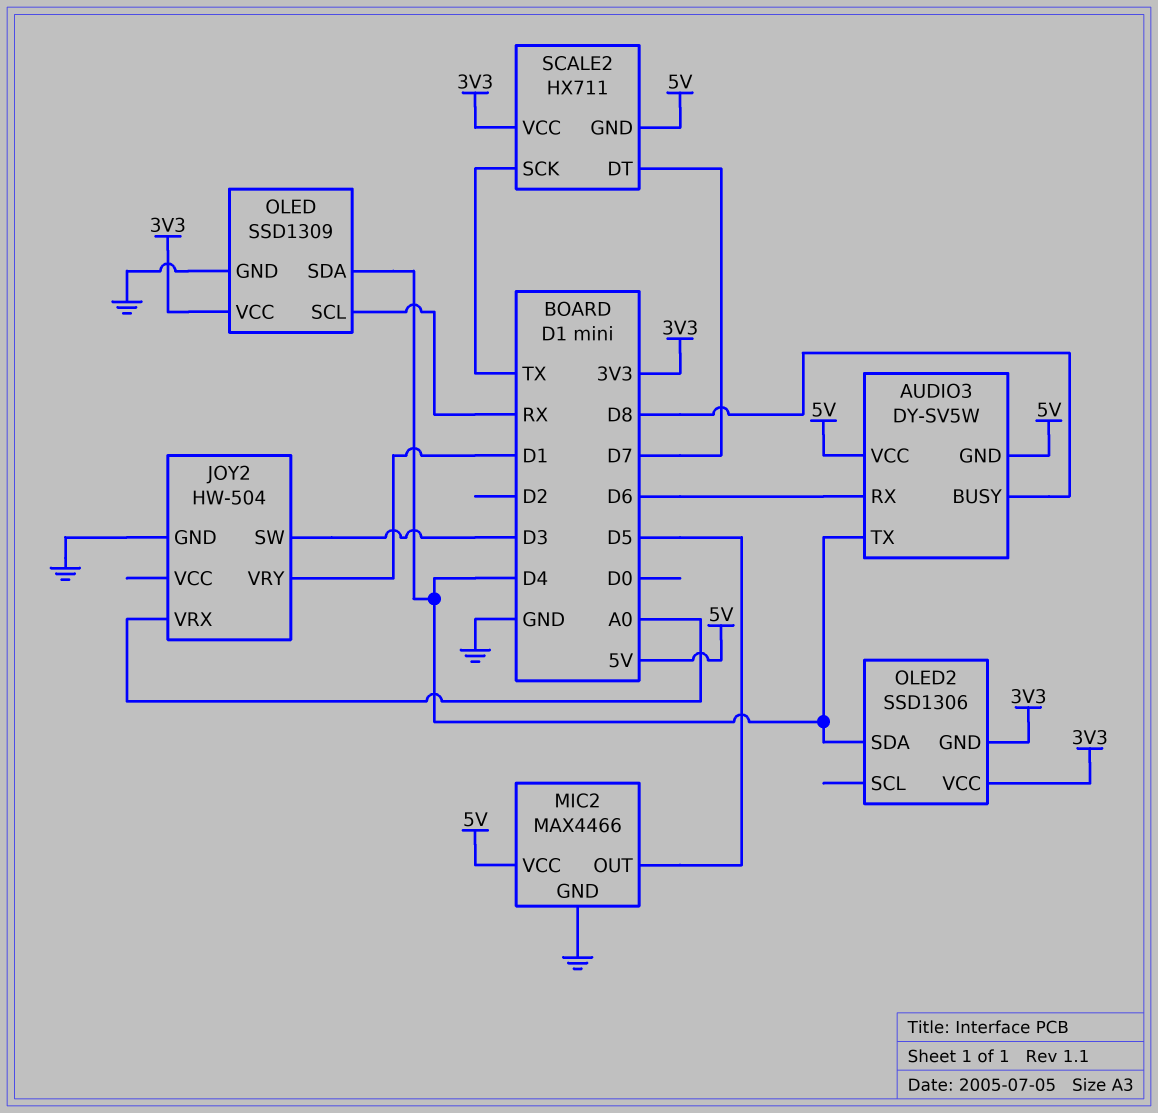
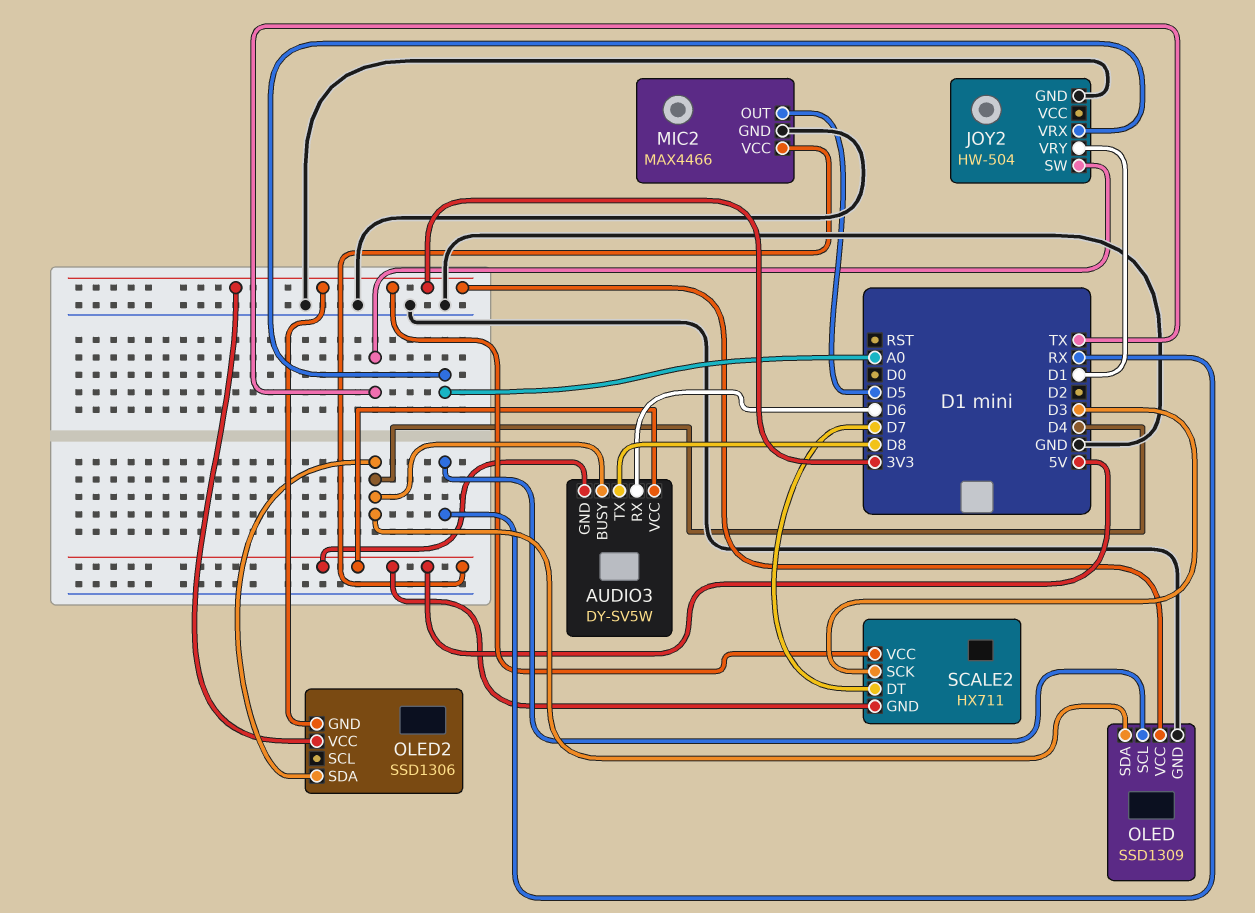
AUDIO3 pin BUSY: D8 -> D4
AUDIO3 pin TX: D4 -> D8
JOY2 pin SW: D3 -> TX
SCALE2 pin SCK: TX -> D3

